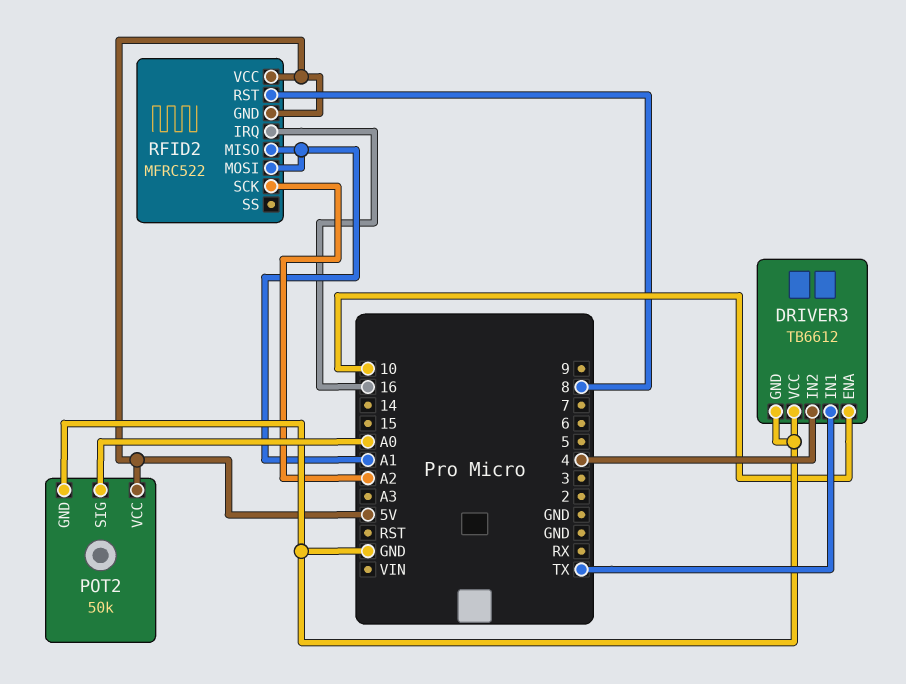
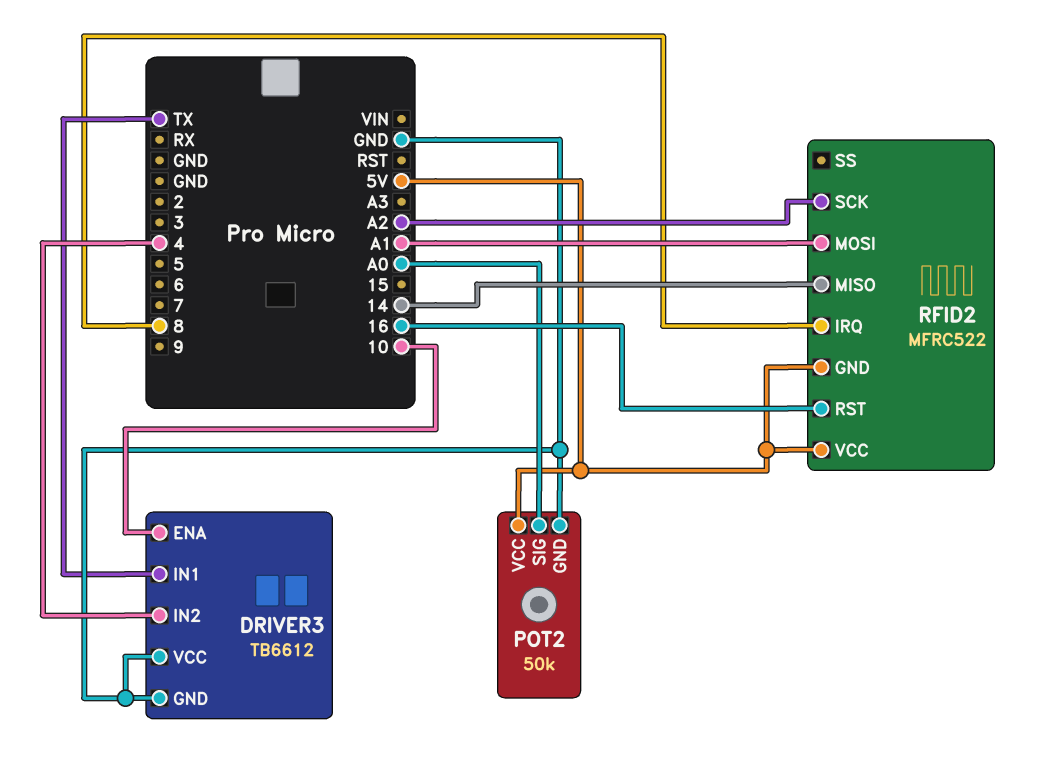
RFID2 pin IRQ: 16 -> 8
RFID2 pin MISO: A1 -> 14
RFID2 pin RST: 8 -> 16

